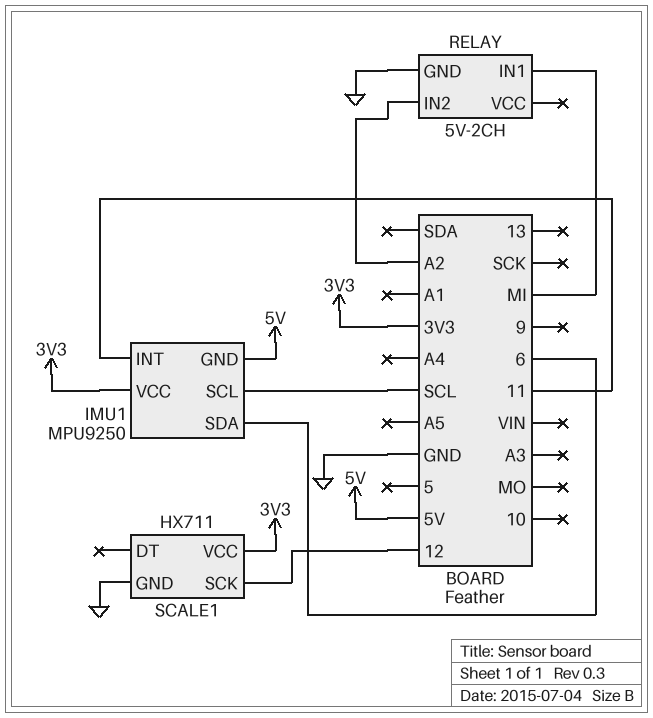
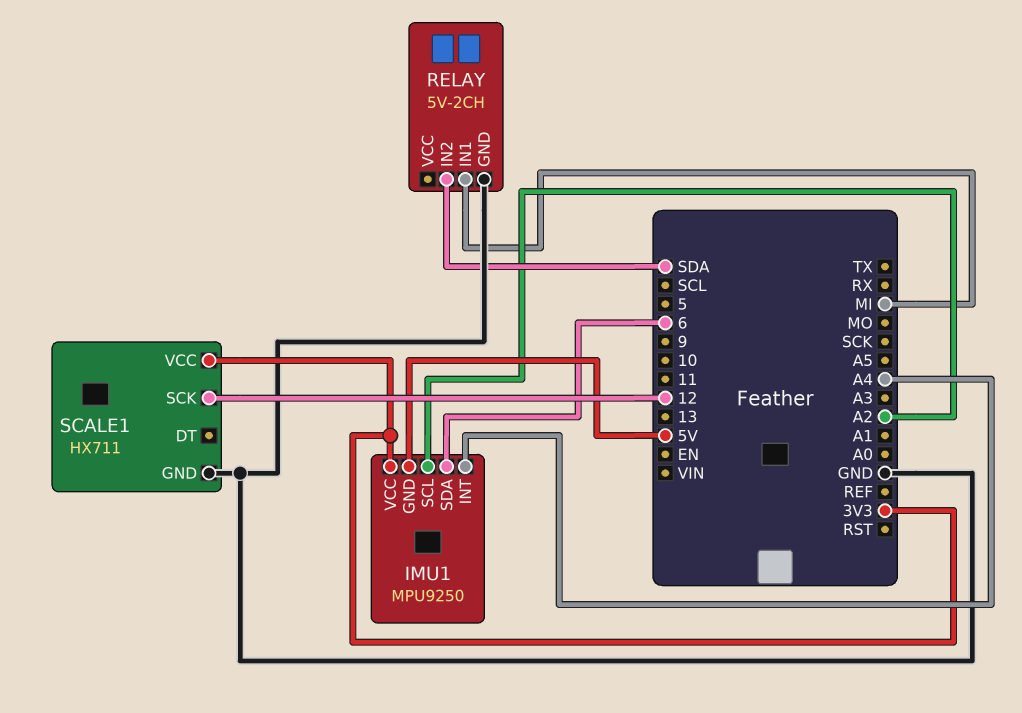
IMU1 pin INT: 11 -> A4
IMU1 pin SCL: SCL -> A2
RELAY pin IN2: A2 -> SDA

